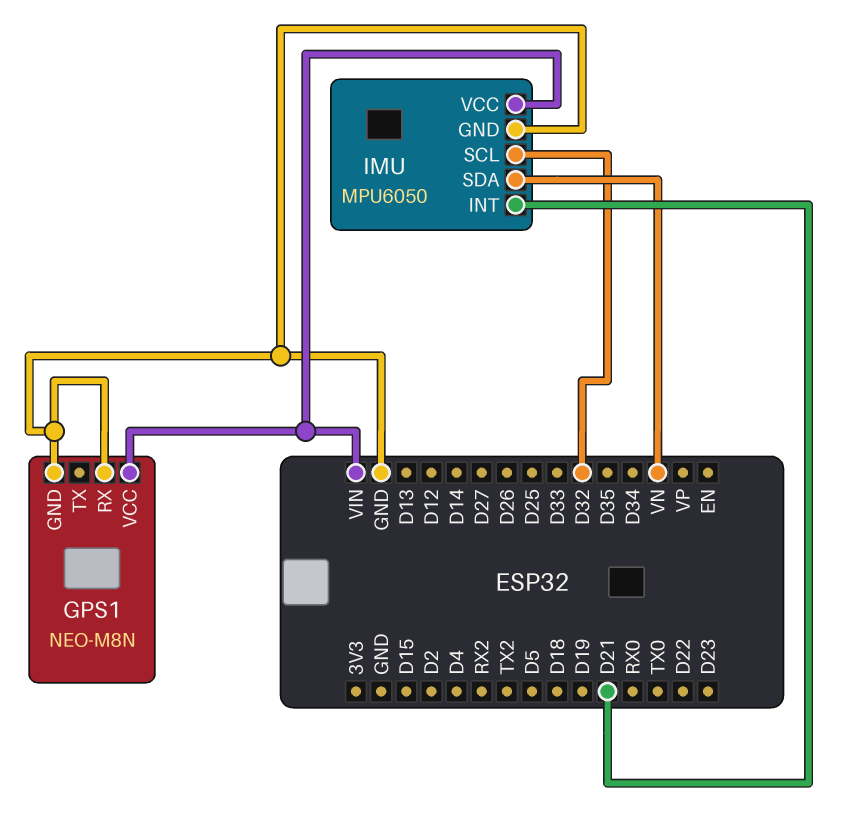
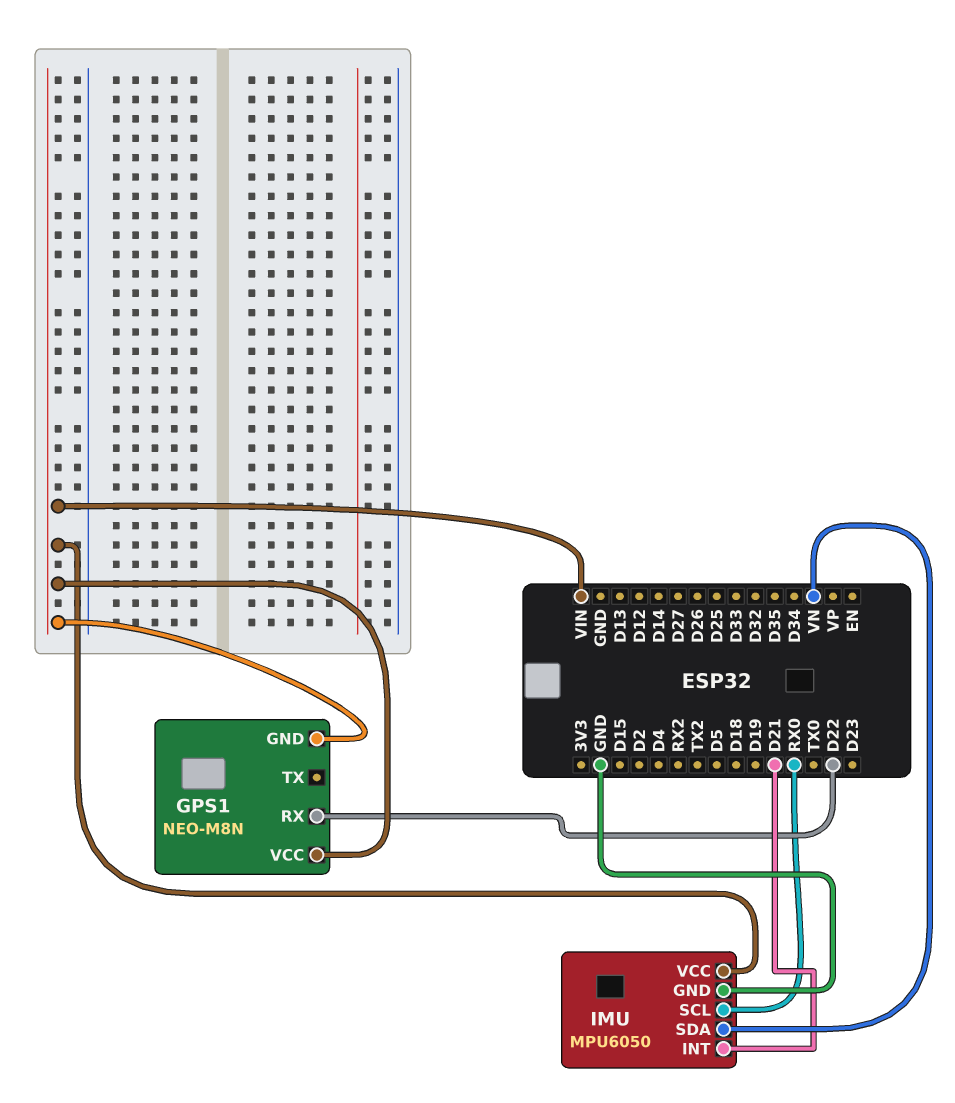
GPS1 pin GND: GND -> VIN
GPS1 pin RX: GND -> D22
IMU pin SCL: D32 -> RX0

